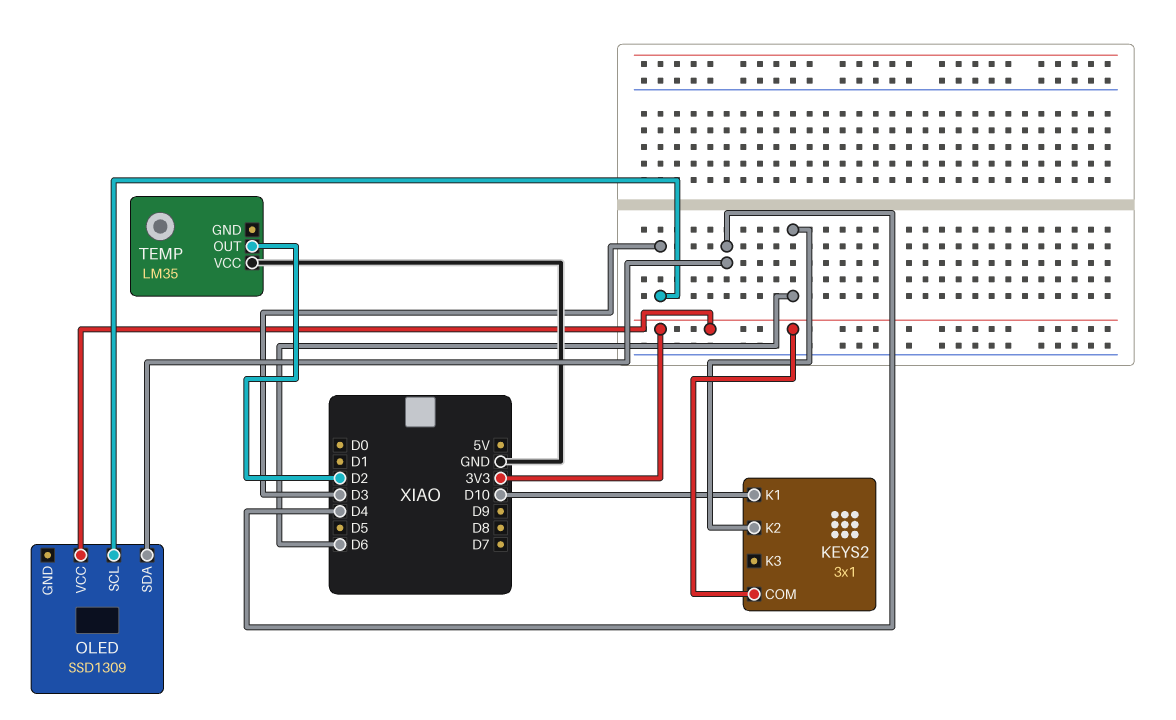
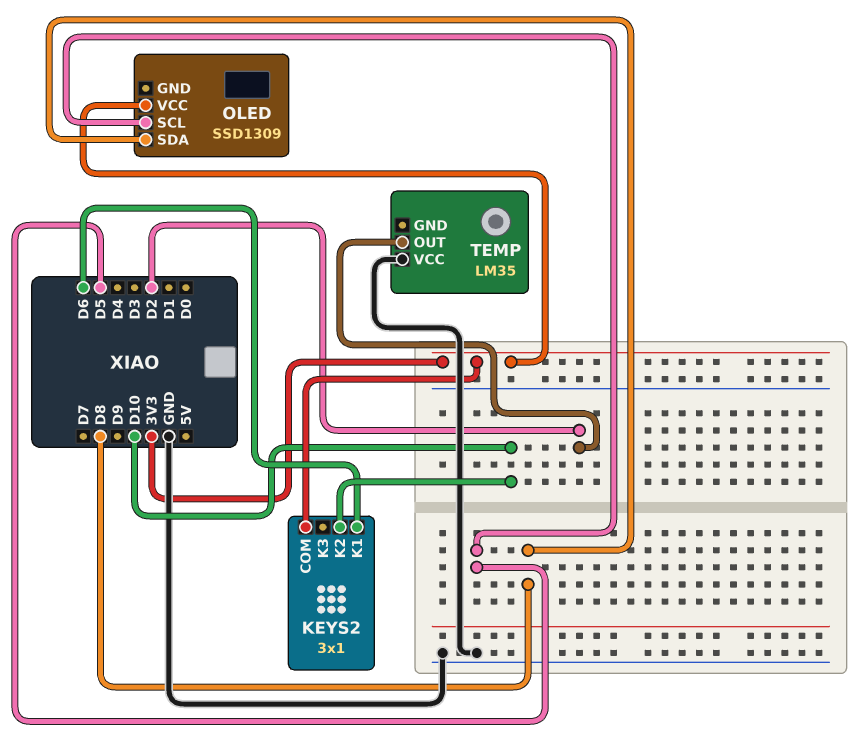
KEYS2 pin K1: D10 -> D6
KEYS2 pin K2: D6 -> D10
OLED pin SCL: D3 -> D5
OLED pin SDA: D4 -> D8

